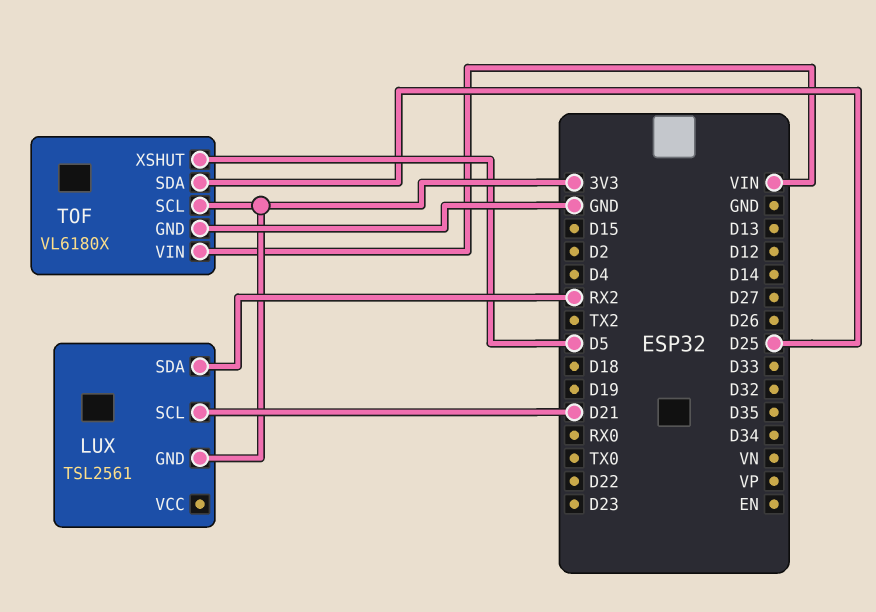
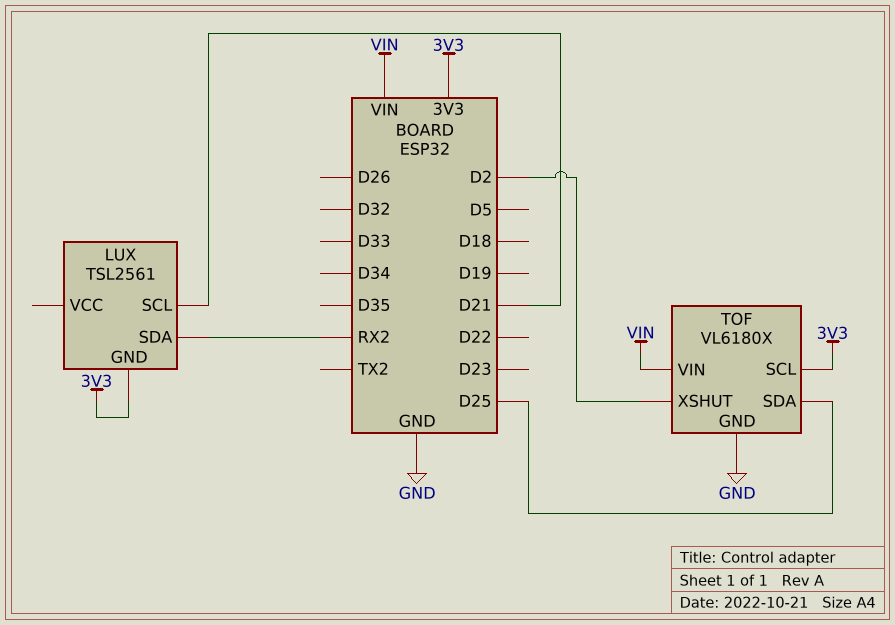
TOF pin XSHUT: D5 -> D2

